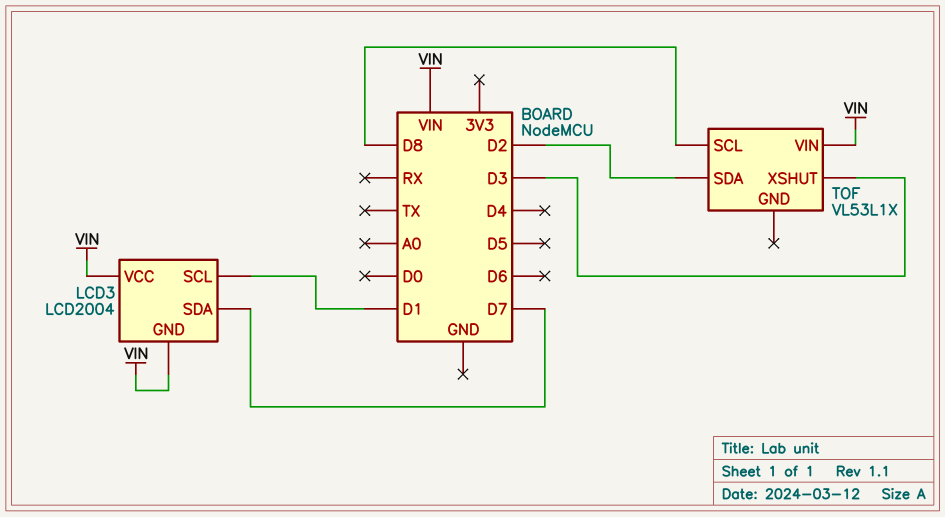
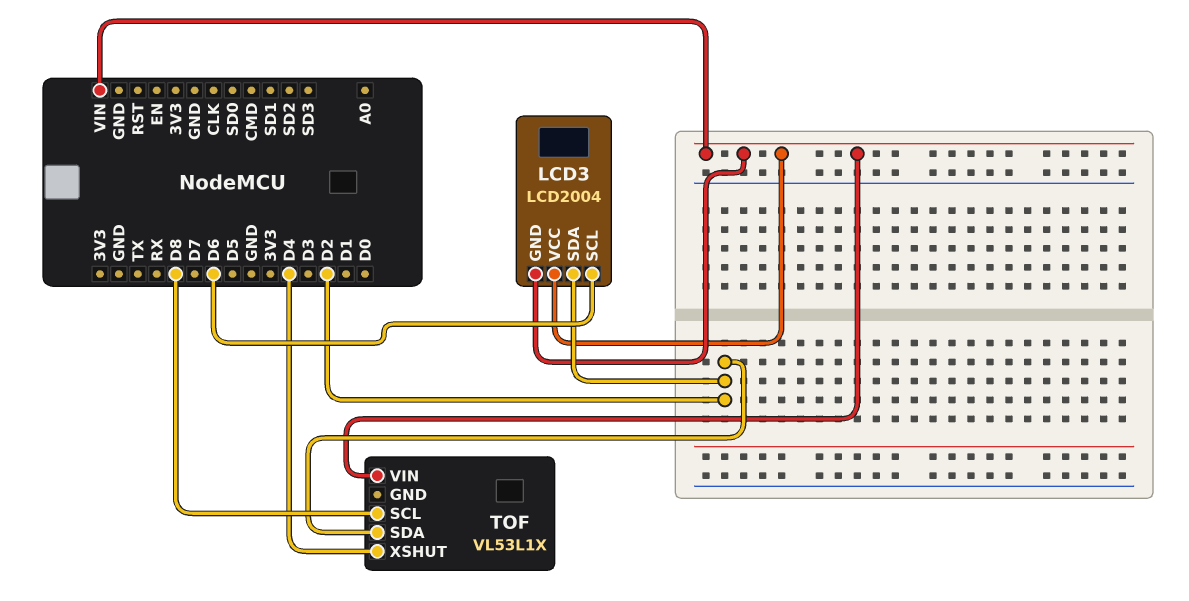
LCD3 pin SCL: D1 -> D6
LCD3 pin SDA: D7 -> D2
TOF pin XSHUT: D3 -> D4

